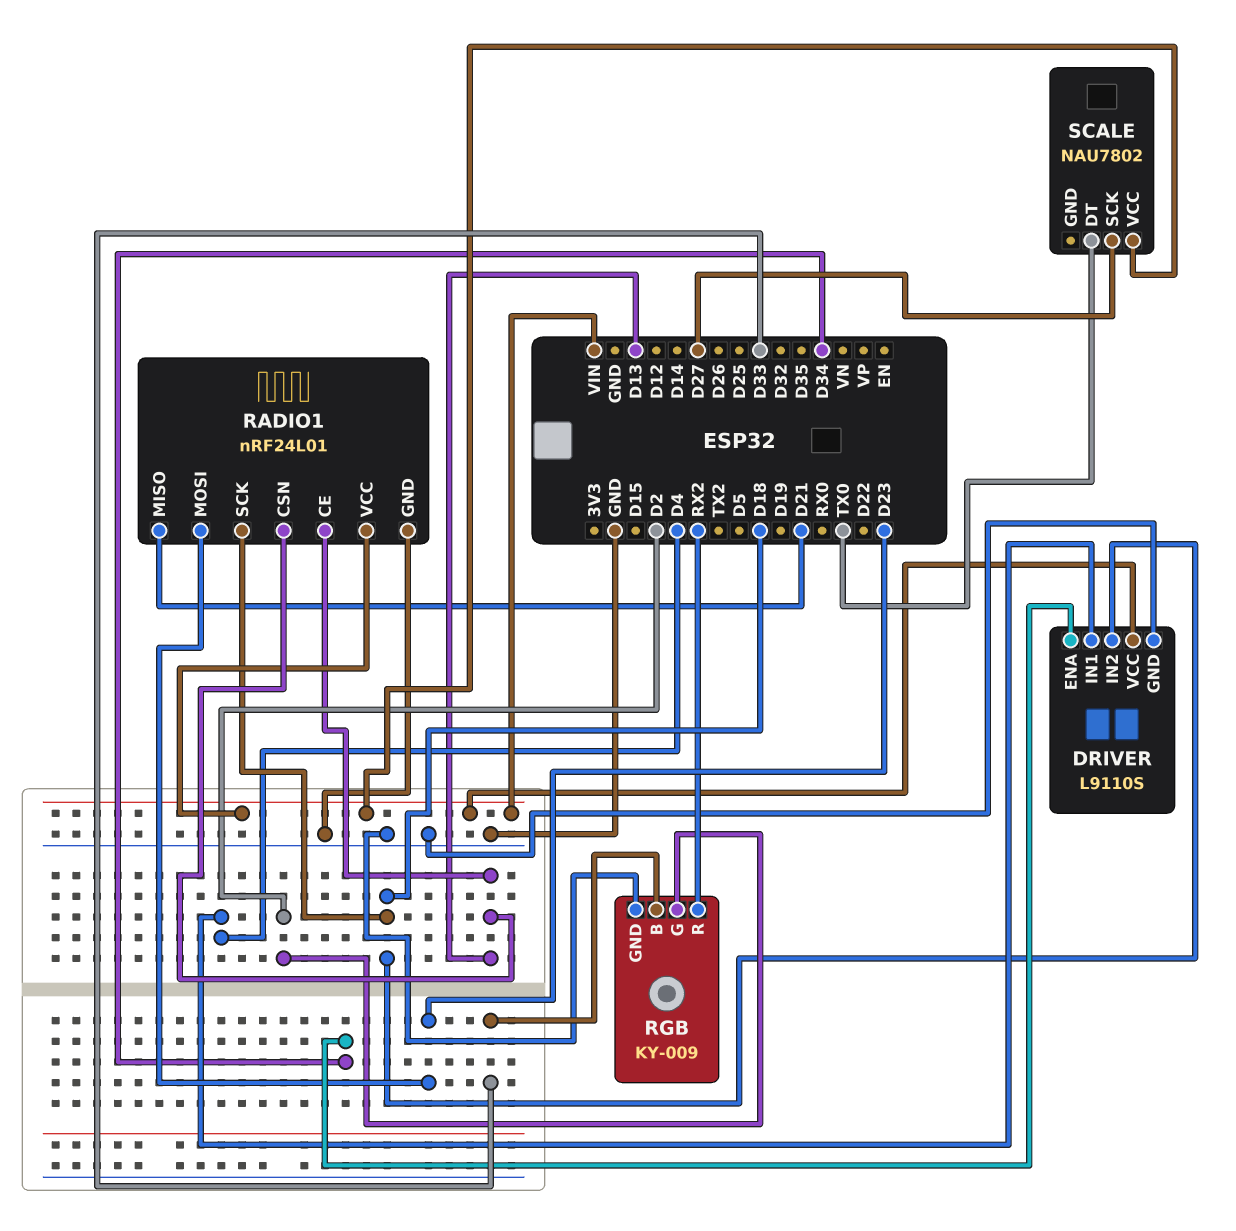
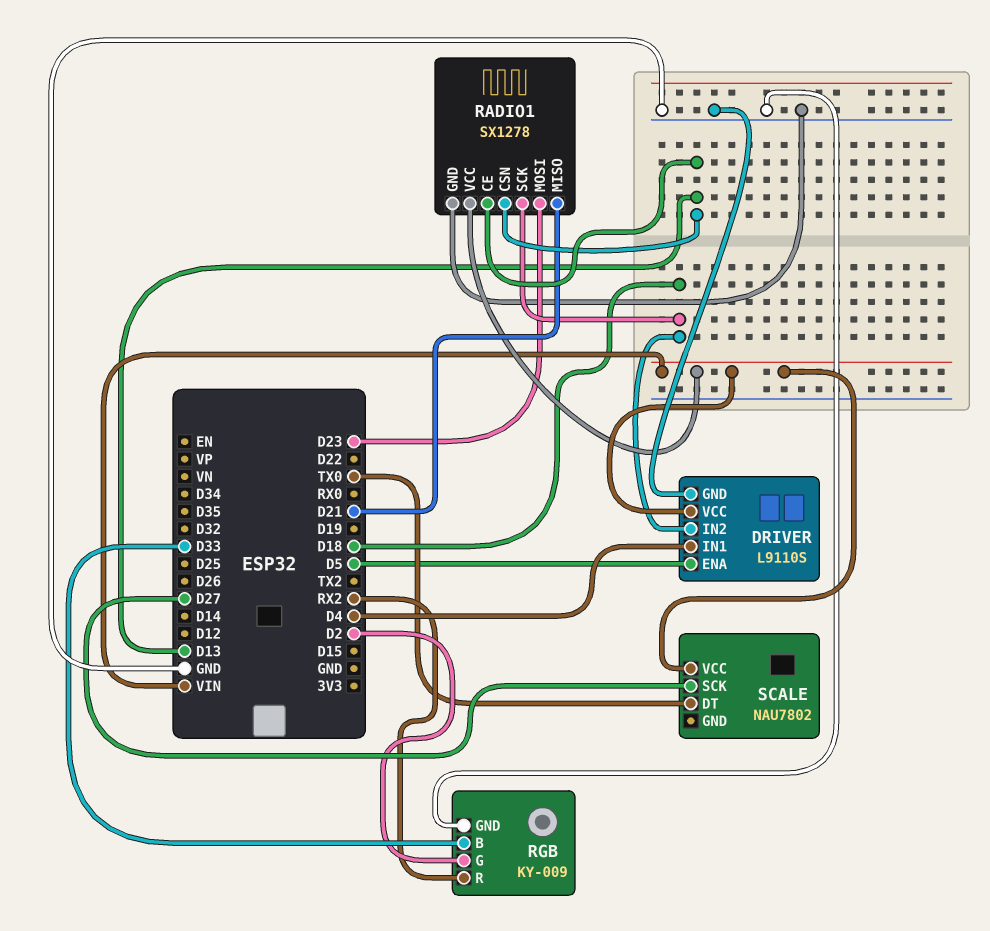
DRIVER pin ENA: D34 -> D5
RADIO1: nRF24L01 -> SX1278

